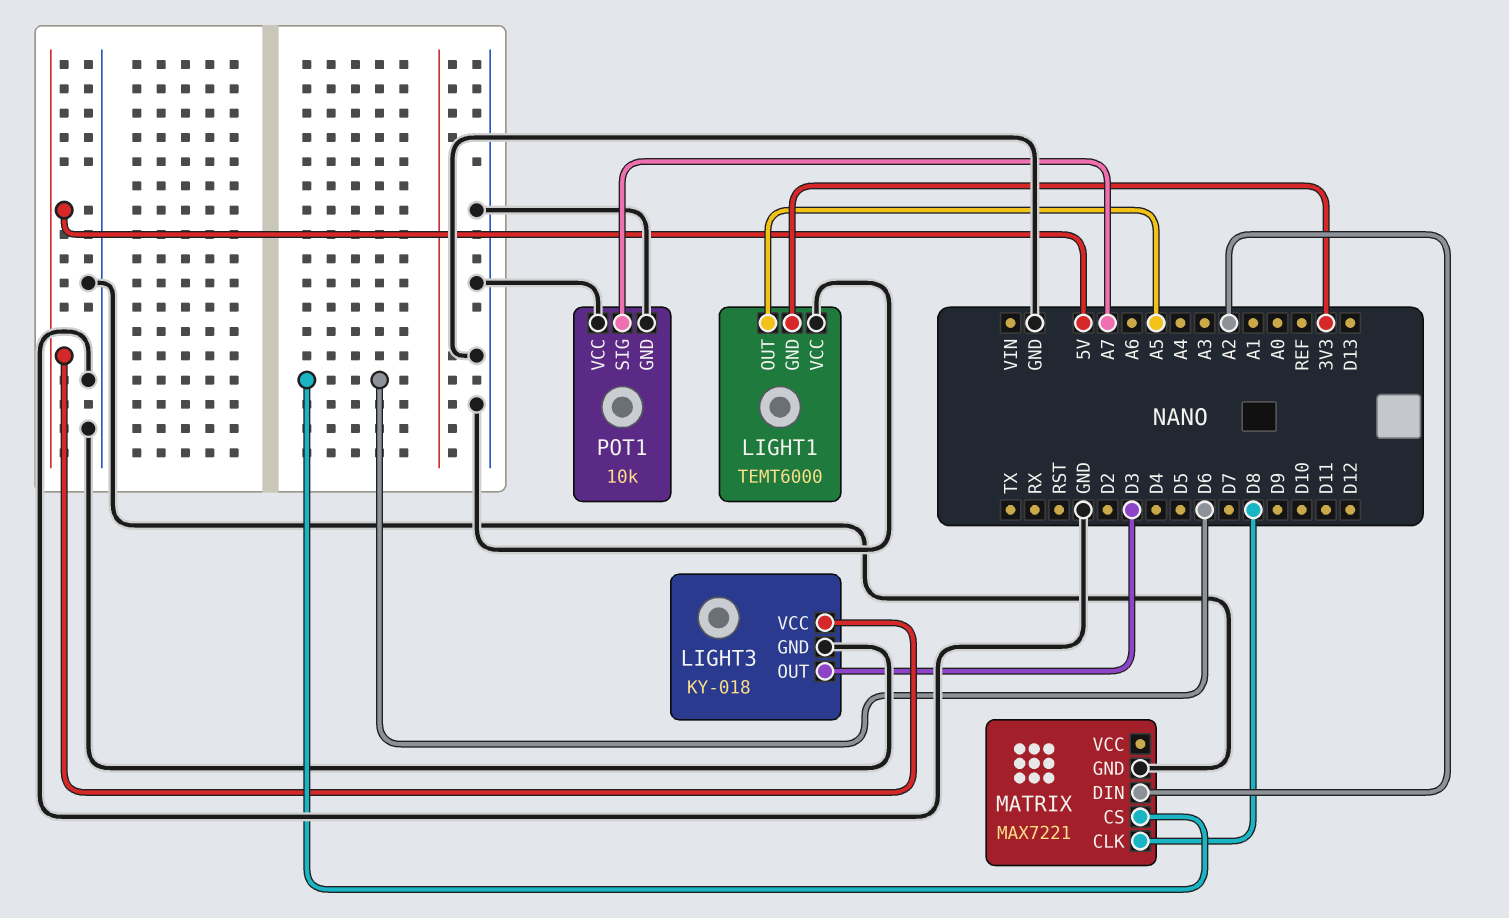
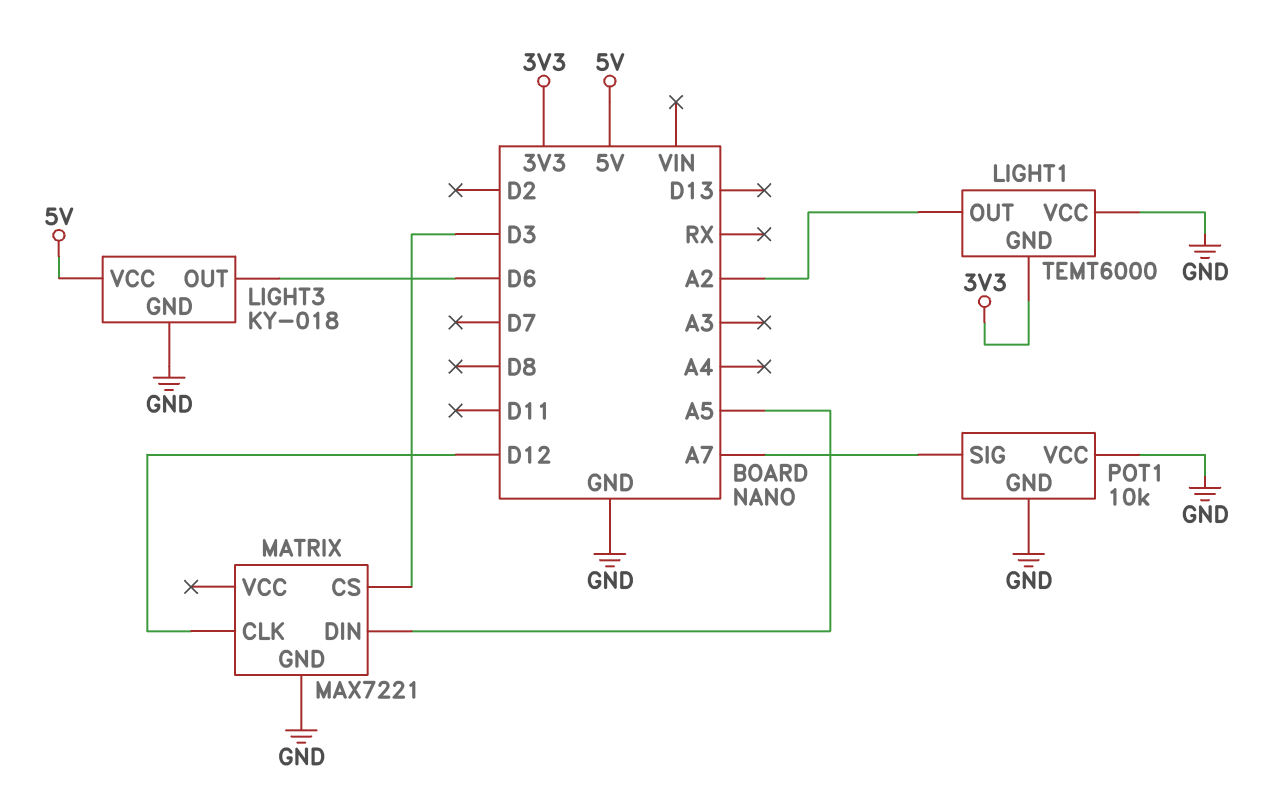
LIGHT1 pin OUT: A5 -> A2
LIGHT3 pin OUT: D3 -> D6
MATRIX pin CLK: D8 -> D12
MATRIX pin CS: D6 -> D3
MATRIX pin DIN: A2 -> A5

